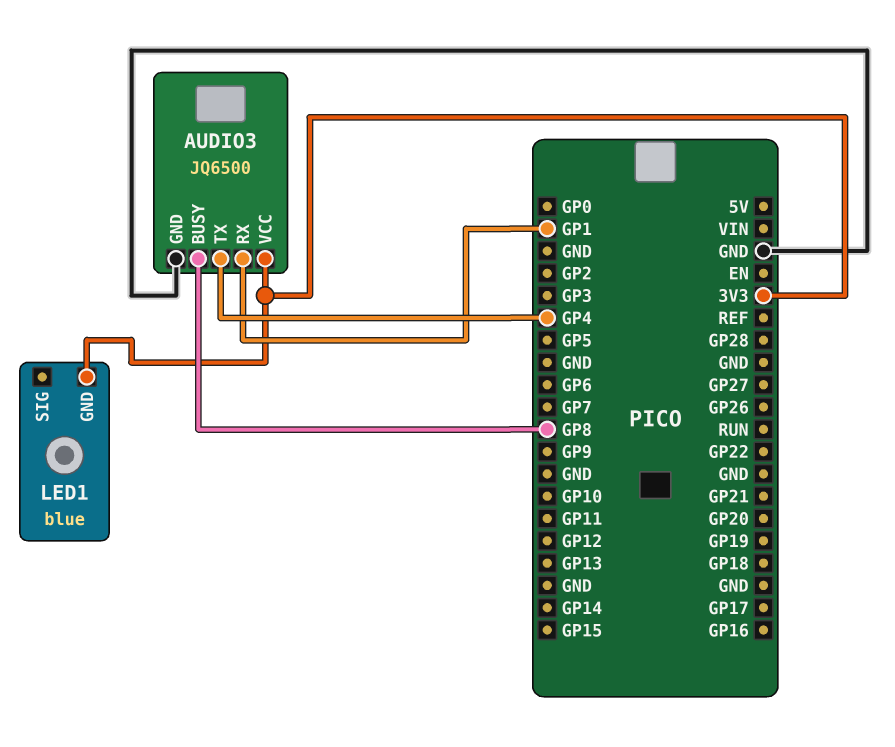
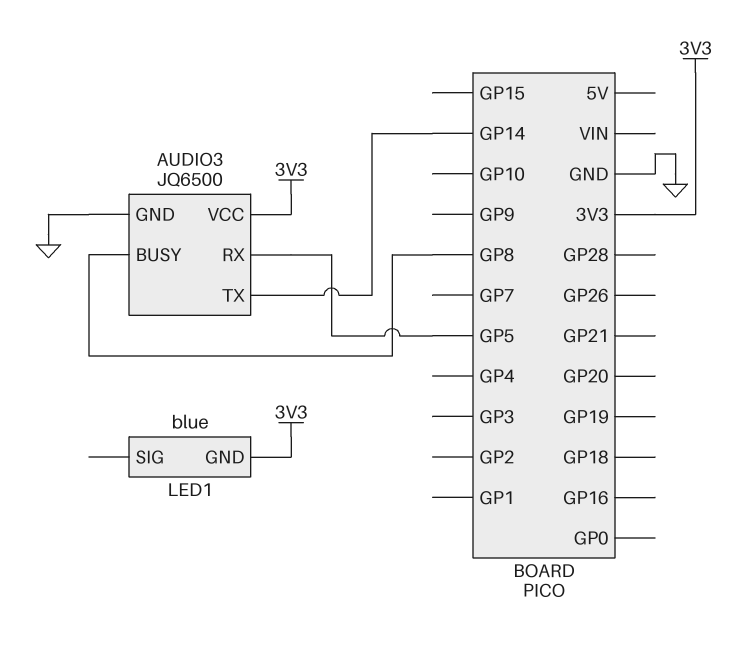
AUDIO3 pin RX: GP1 -> GP5
AUDIO3 pin TX: GP4 -> GP14

